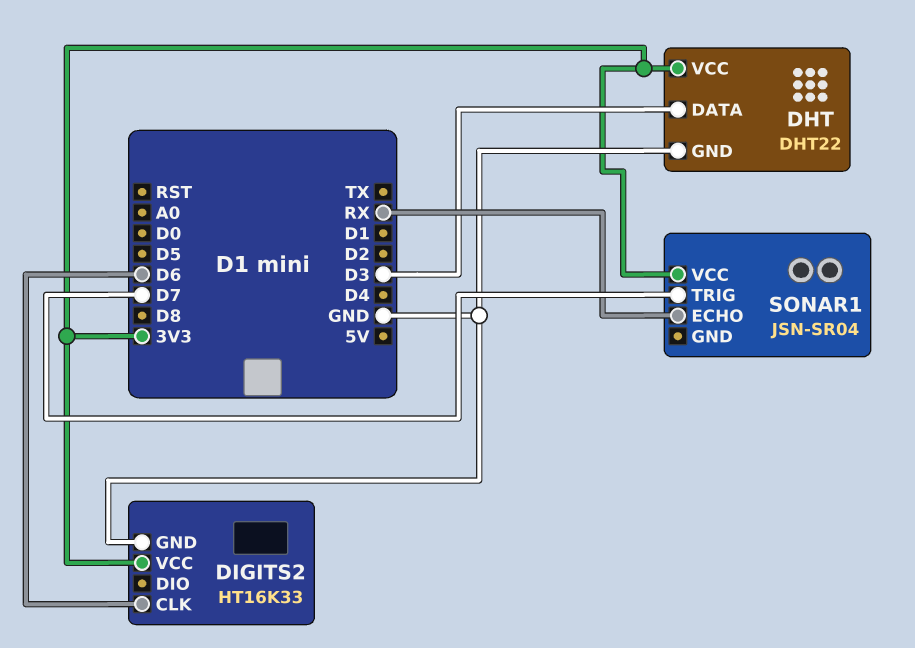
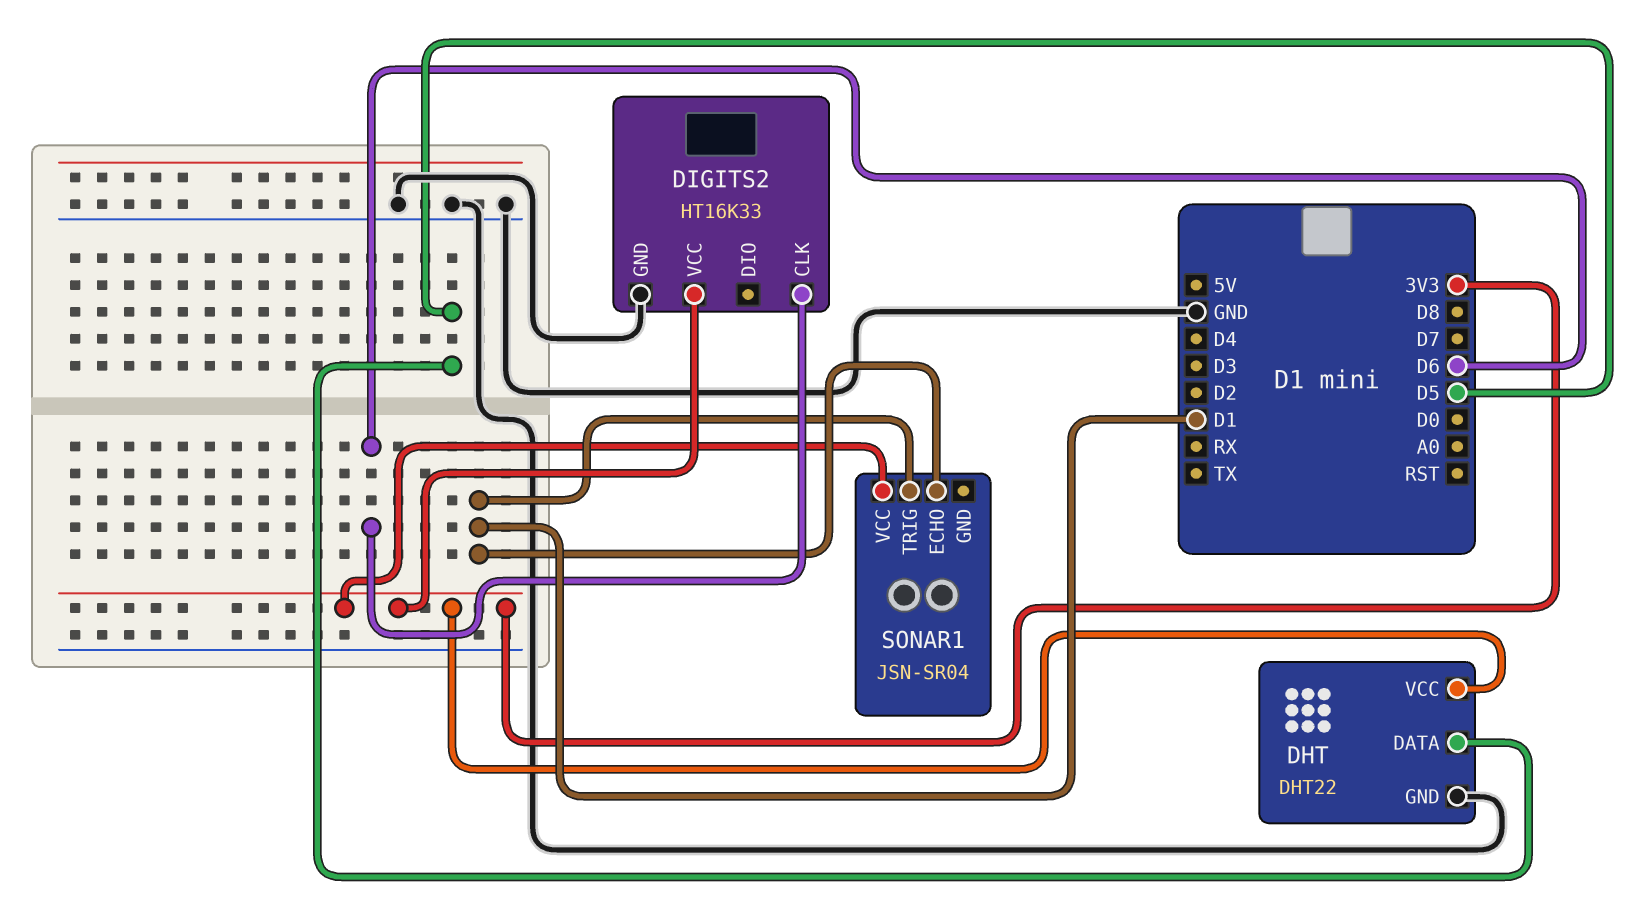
DHT pin DATA: D3 -> D5
SONAR1 pin ECHO: RX -> D1
SONAR1 pin TRIG: D7 -> D1

